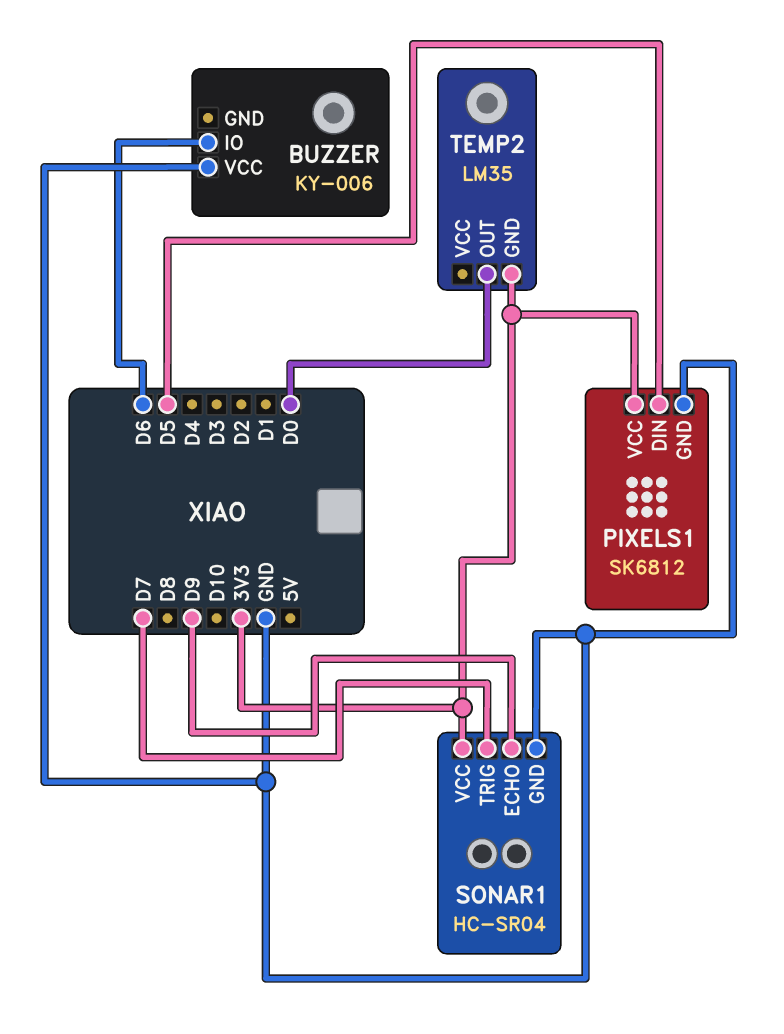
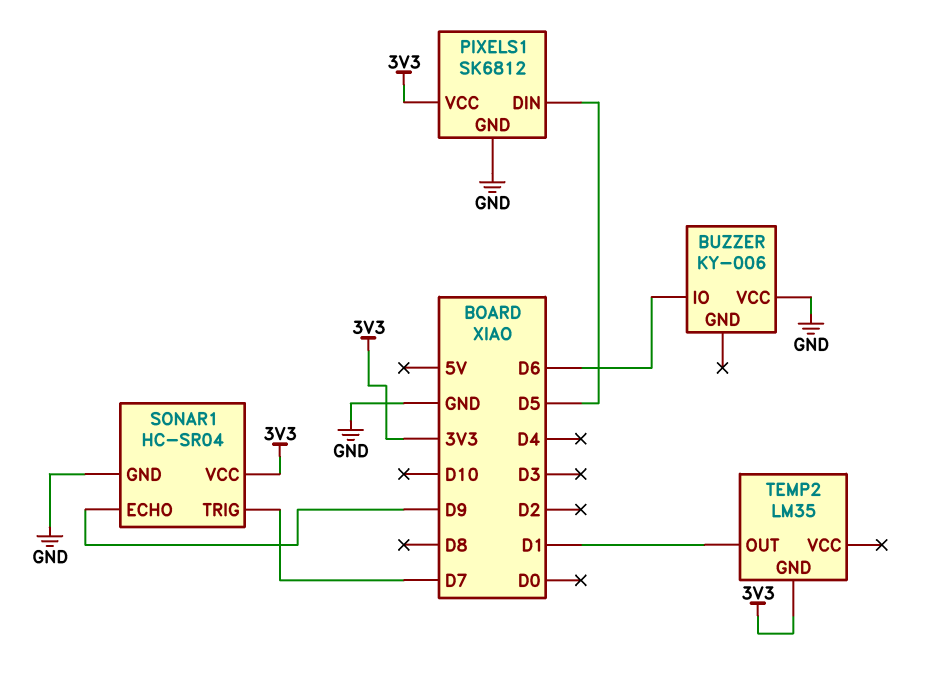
TEMP2 pin OUT: D0 -> D1

